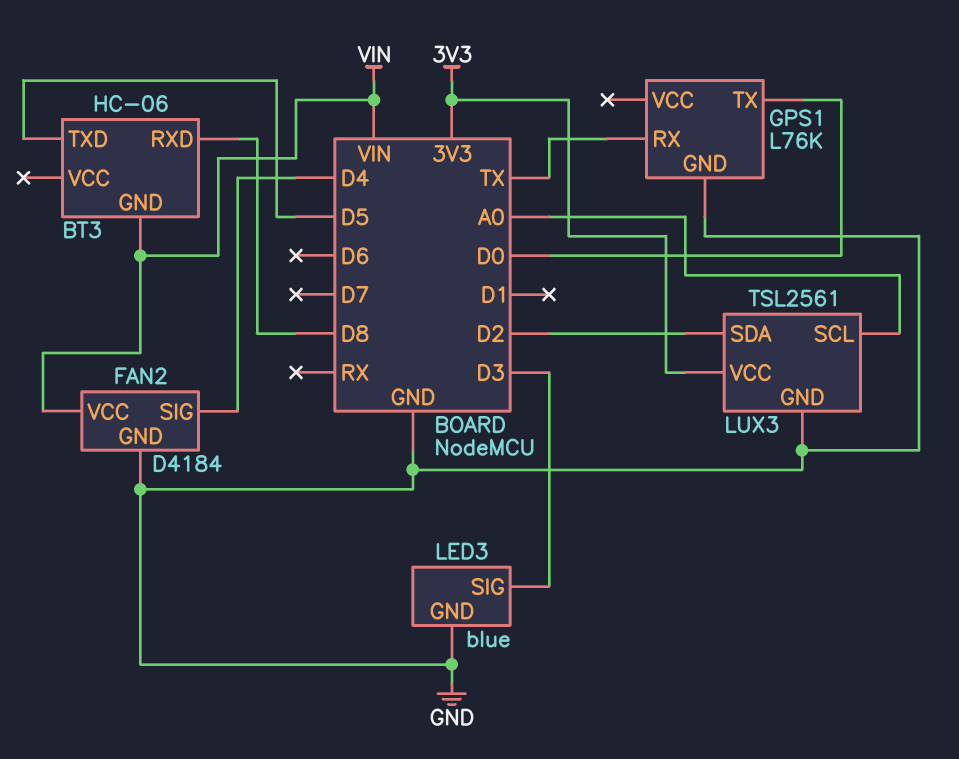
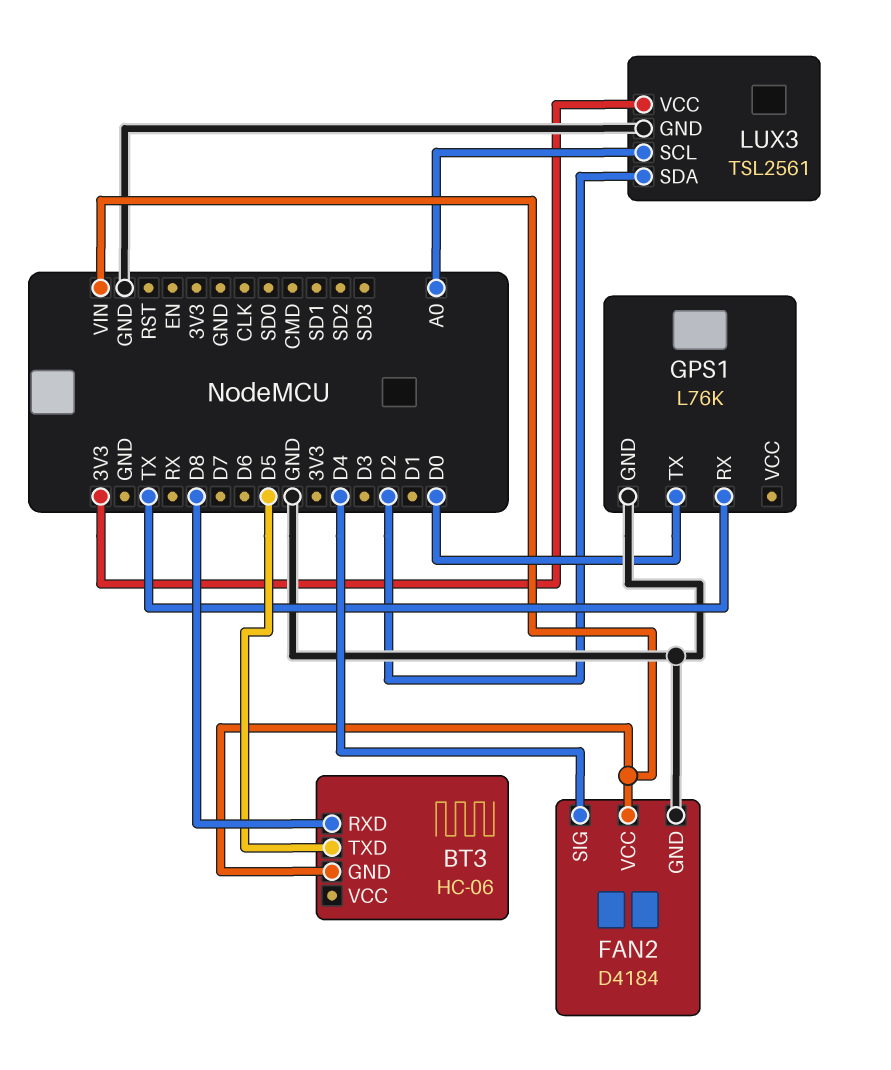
LED3: blue -> none
LED3 pin GND: GND -> none
LED3 pin SIG: D3 -> none

